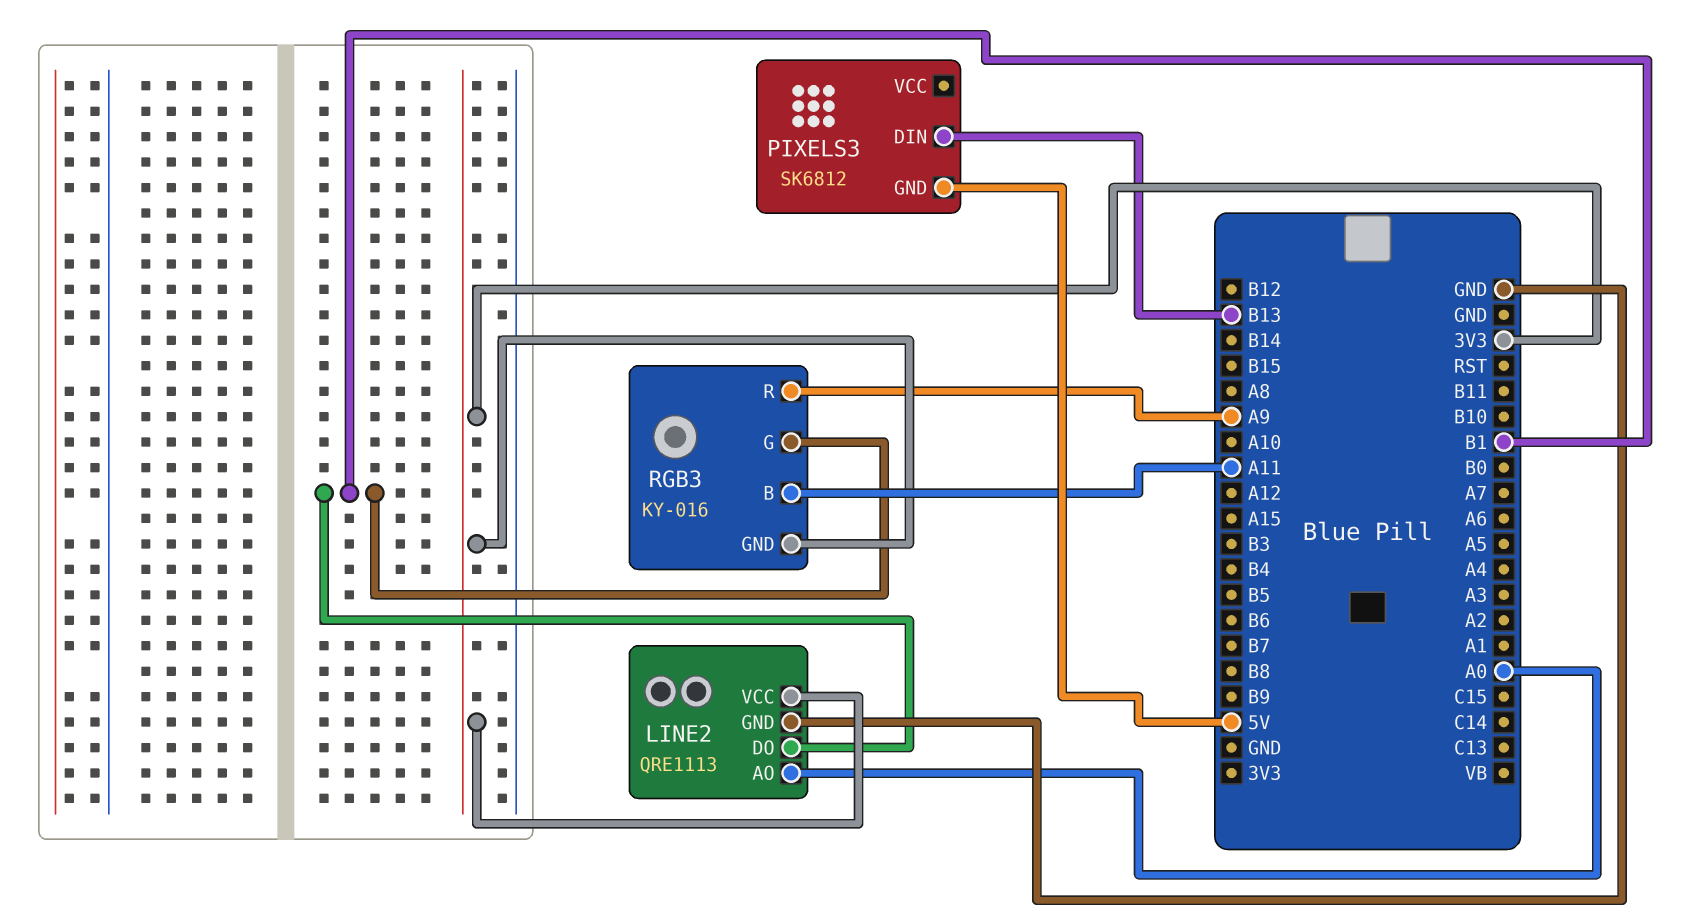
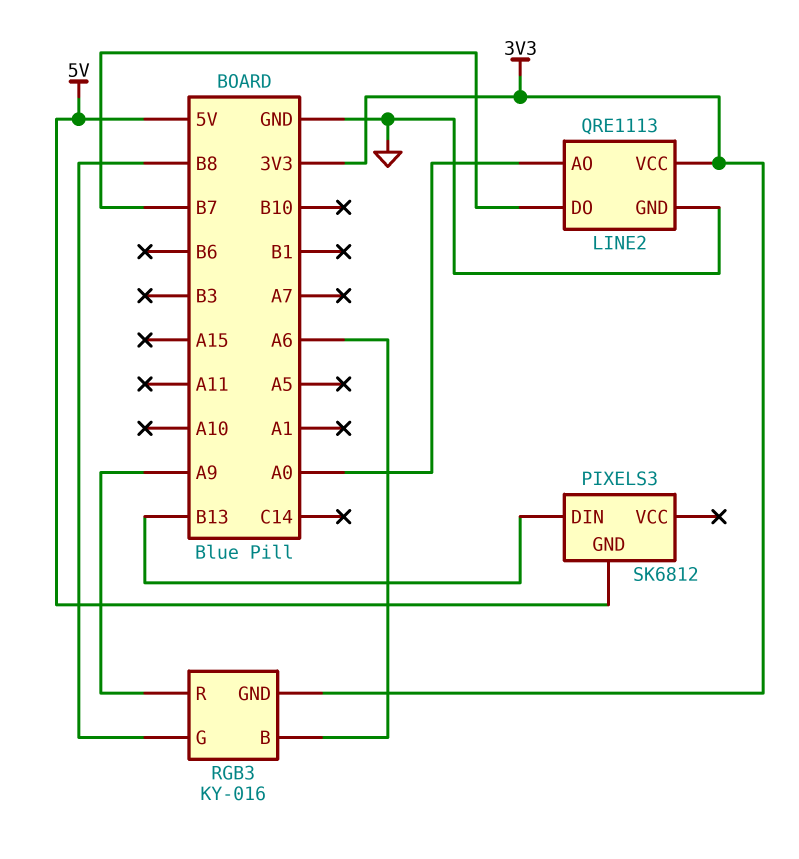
LINE2 pin DO: B1 -> B7
RGB3 pin B: A11 -> A6
RGB3 pin G: B1 -> B8

